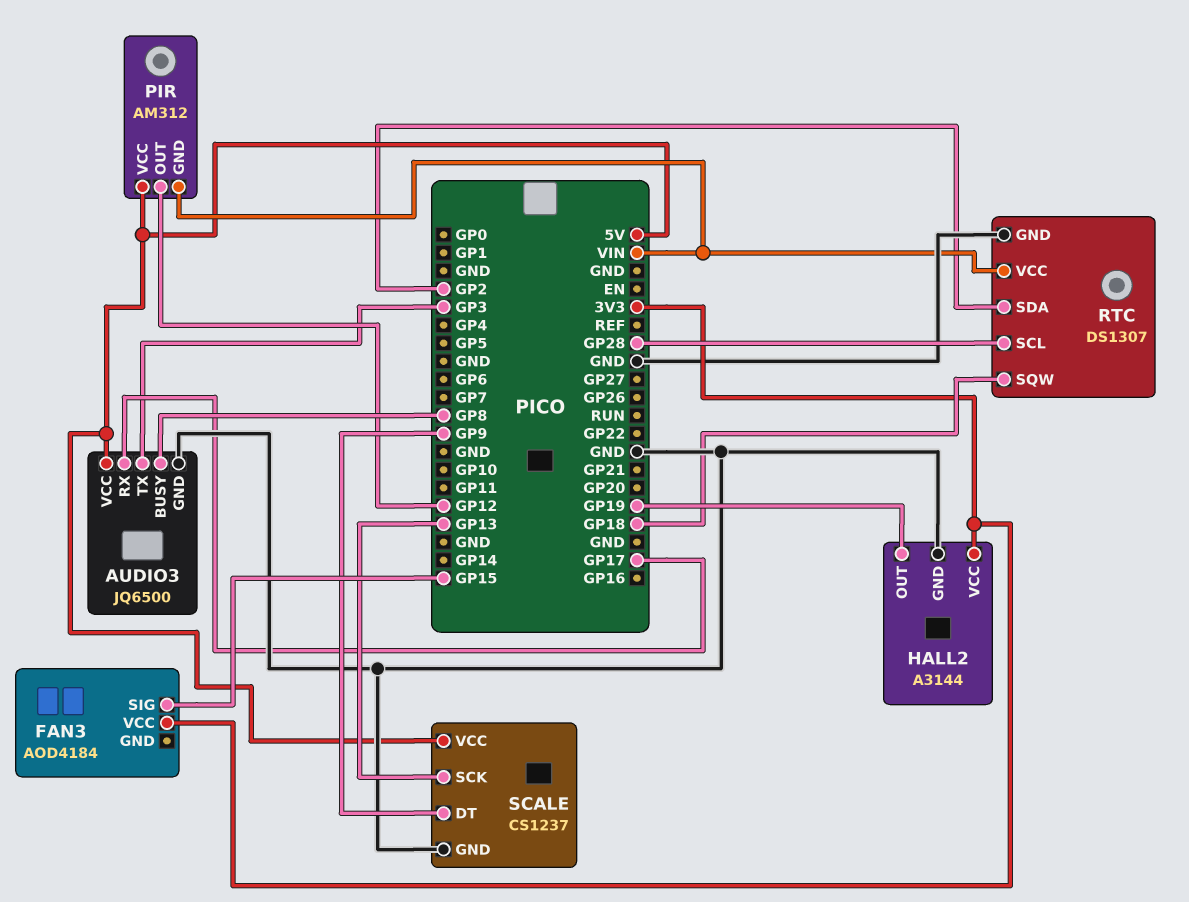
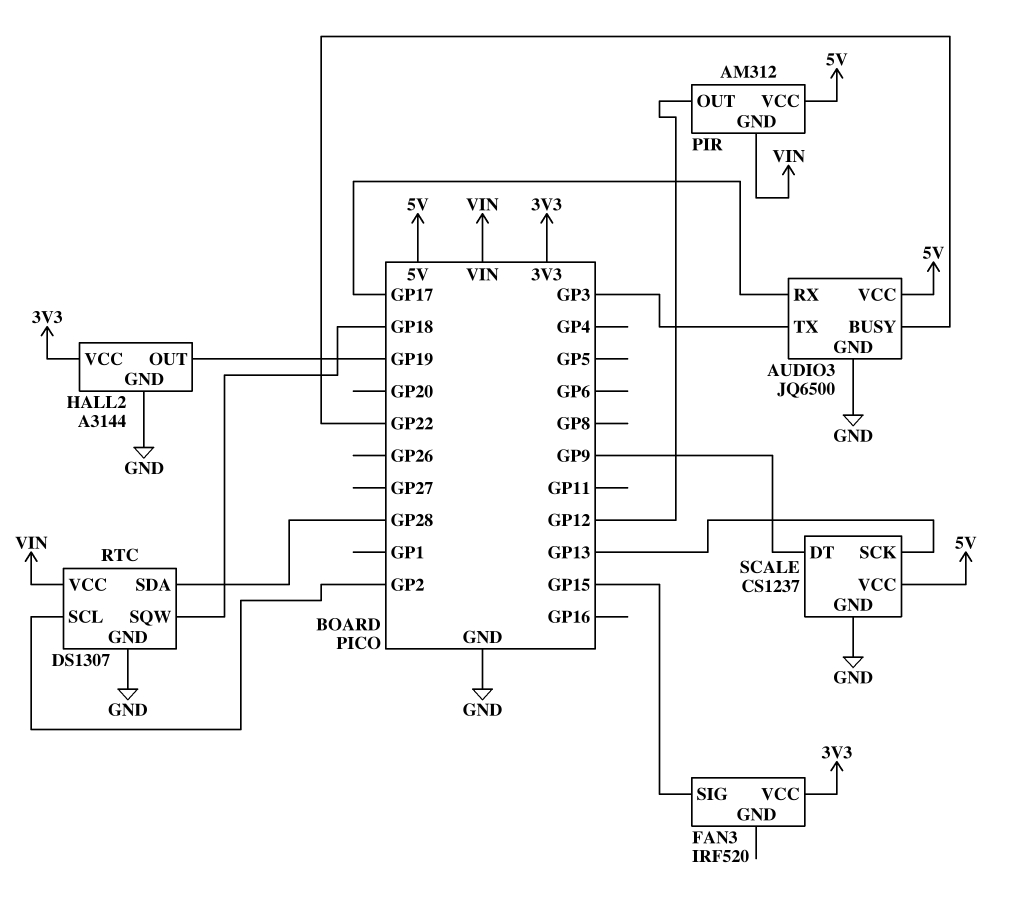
AUDIO3 pin BUSY: GP8 -> GP22
FAN3: AOD4184 -> IRF520
RTC pin SCL: GP28 -> GP2
RTC pin SDA: GP2 -> GP28

